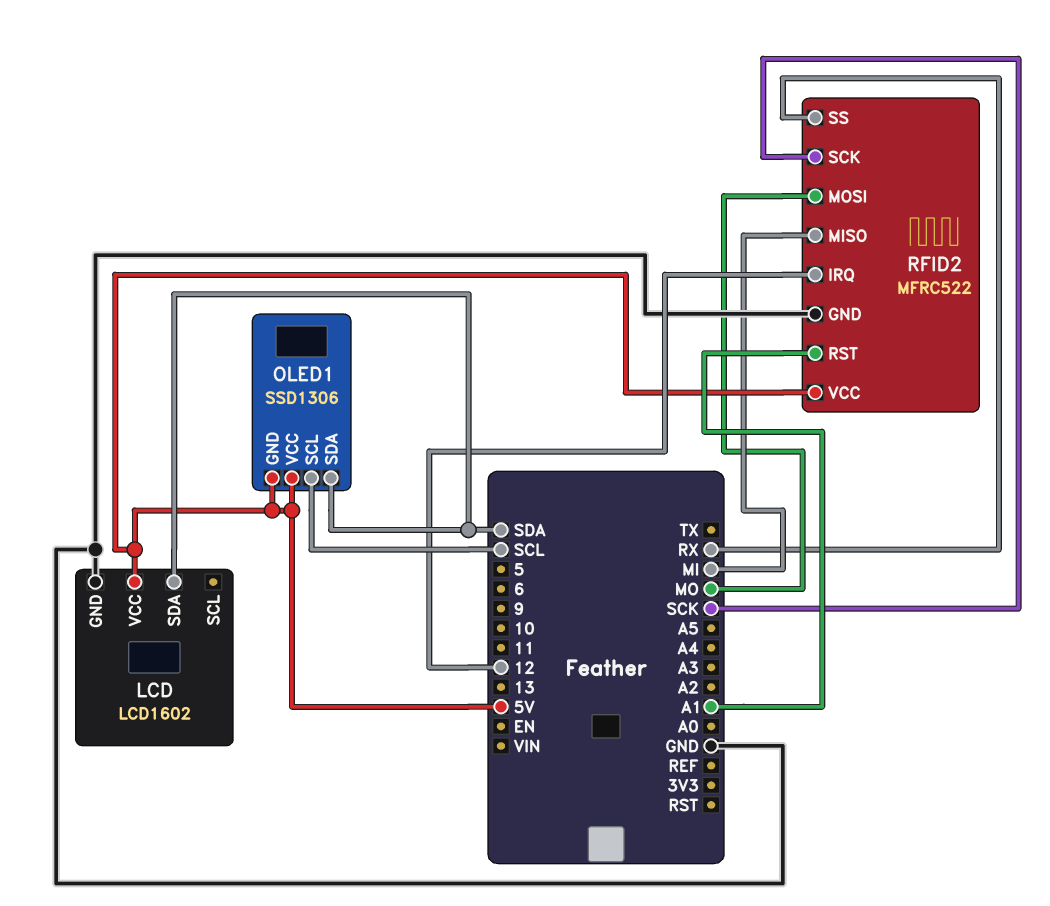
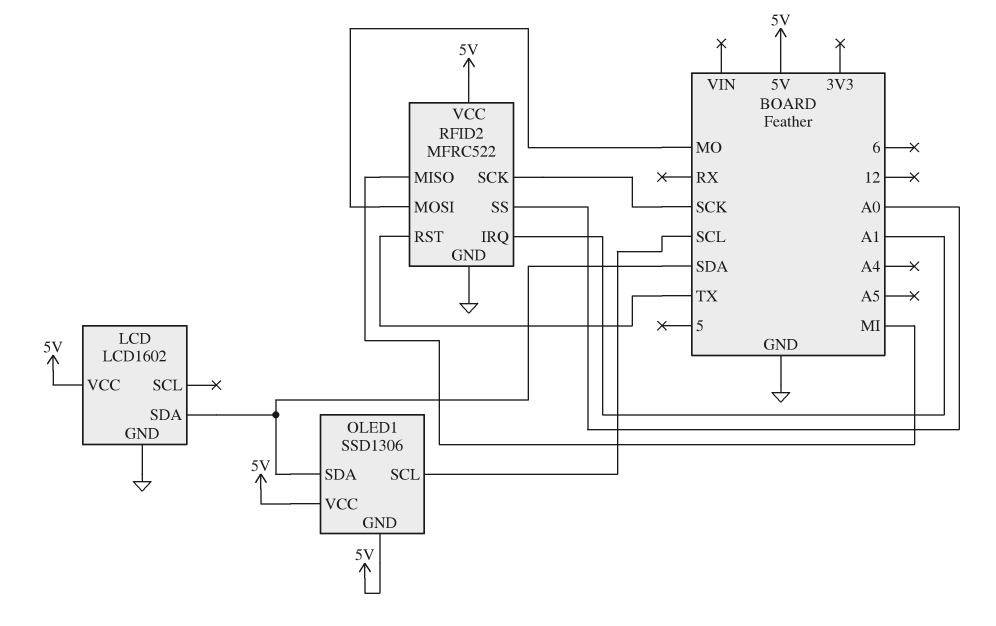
RFID2 pin IRQ: 12 -> A1
RFID2 pin RST: A1 -> TX
RFID2 pin SS: RX -> A0

